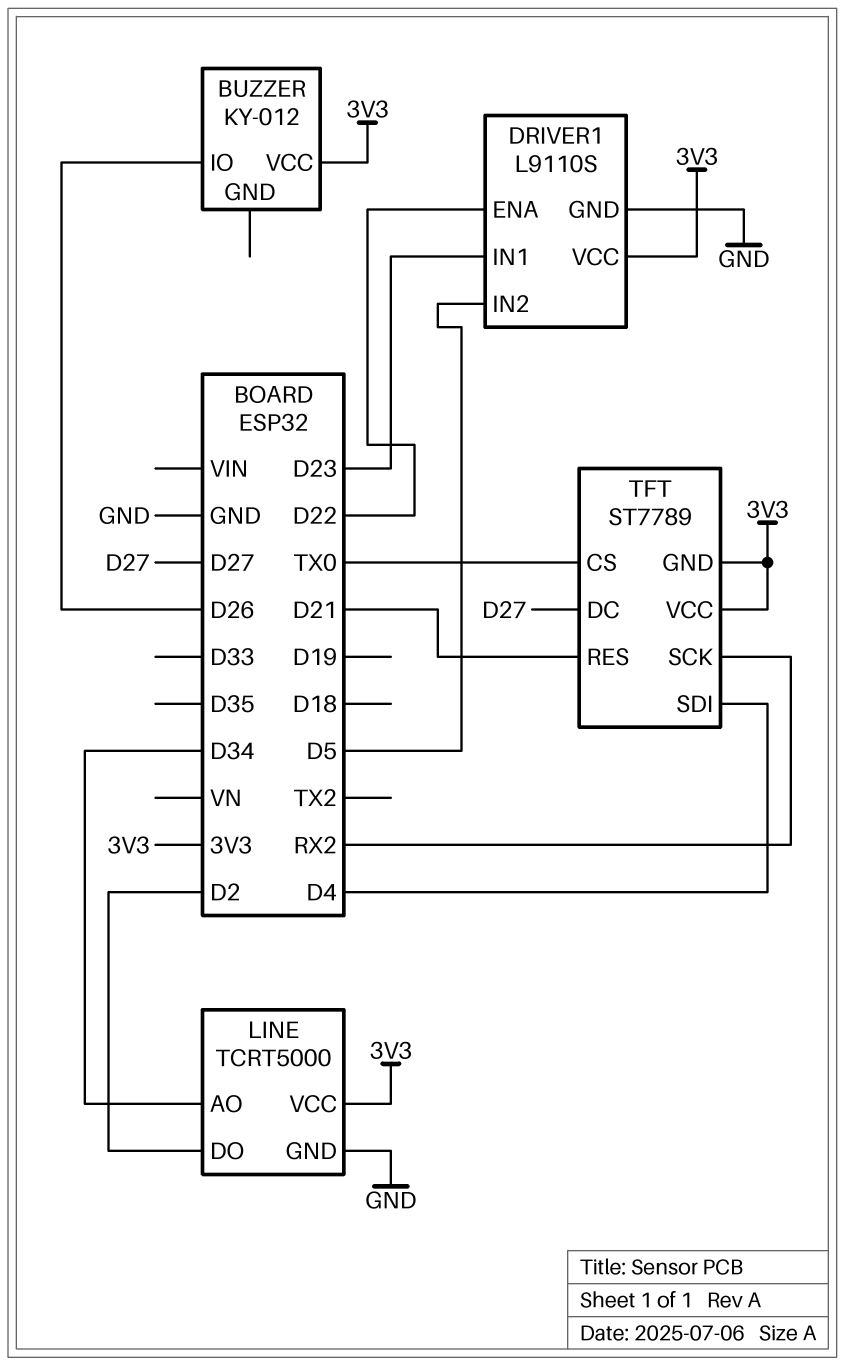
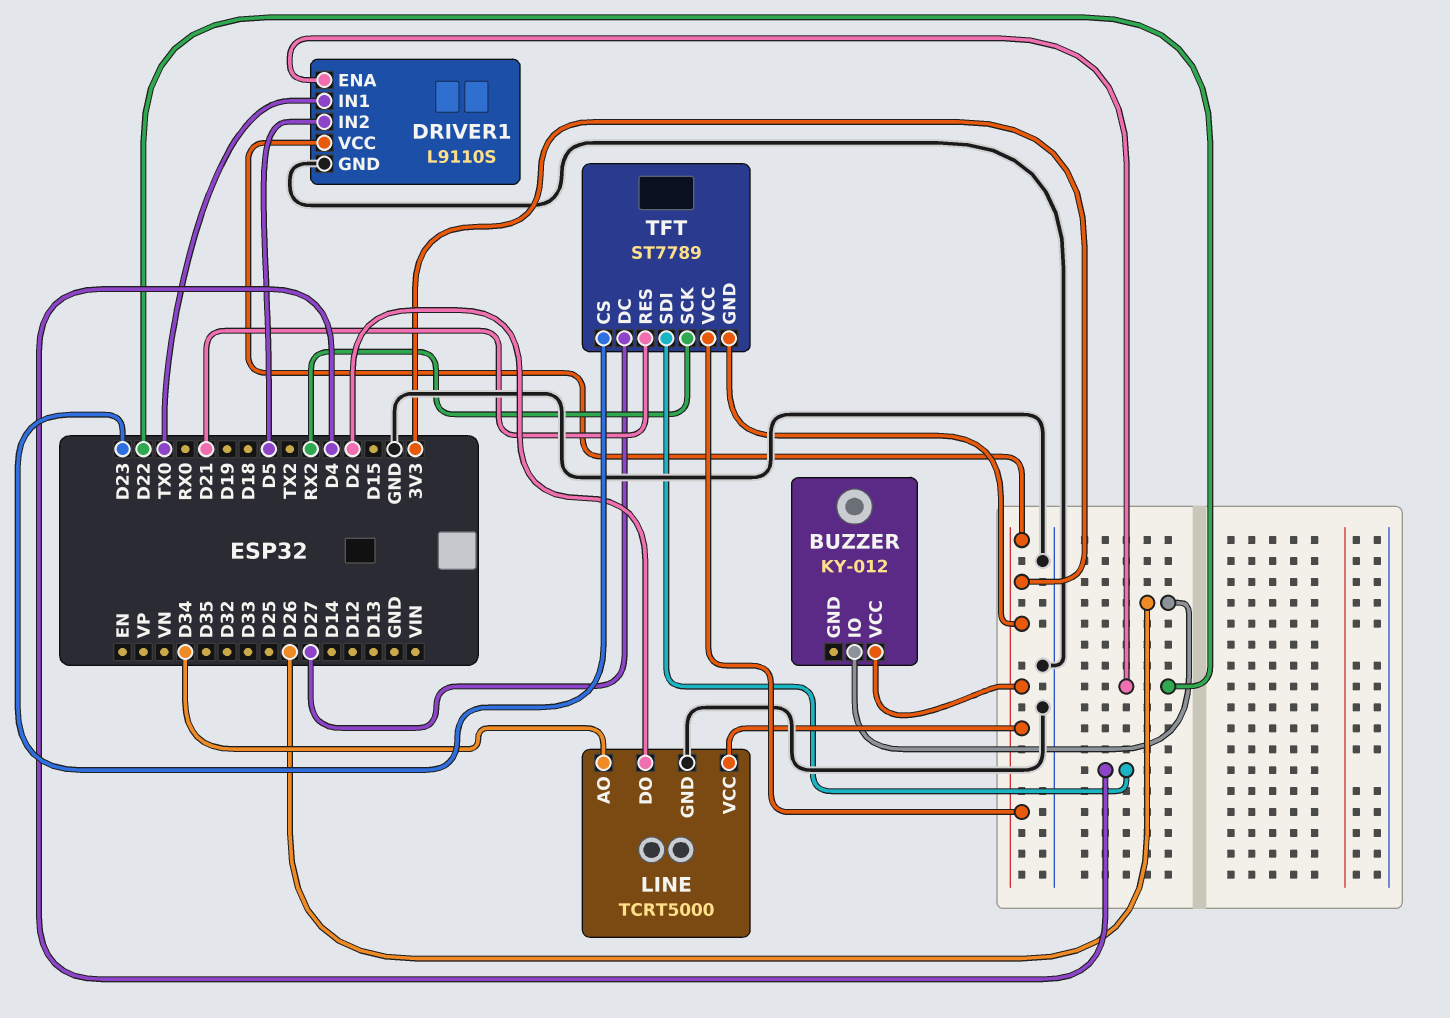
DRIVER1 pin IN1: D23 -> TX0
TFT pin CS: TX0 -> D23

